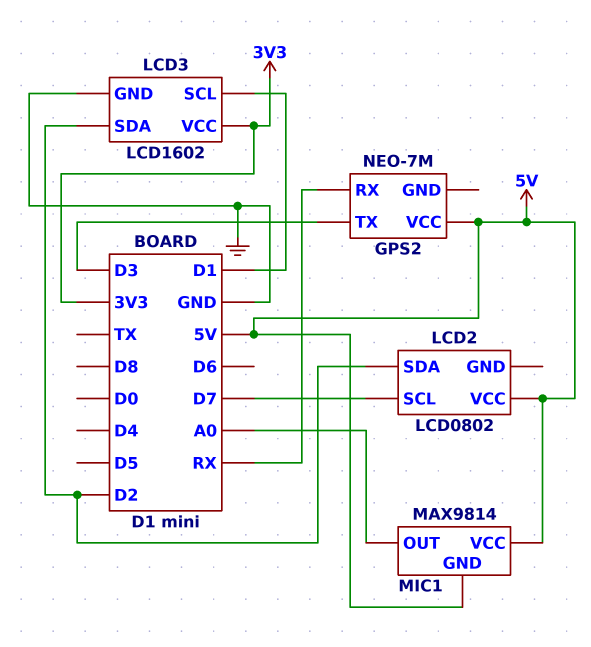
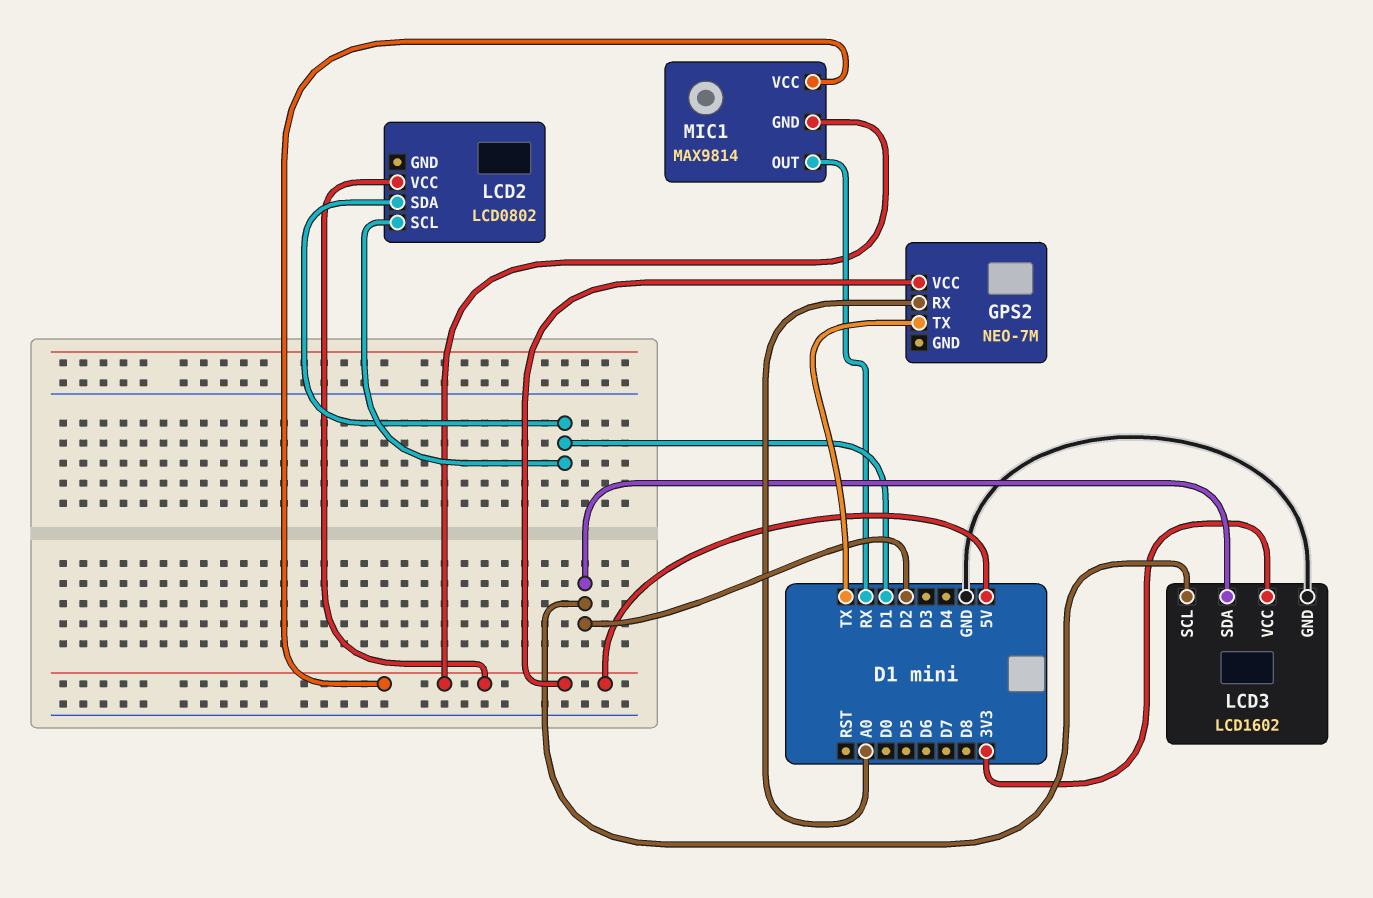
GPS2 pin RX: RX -> A0
GPS2 pin TX: D3 -> TX
LCD2 pin SCL: D7 -> D1
LCD2 pin SDA: D2 -> D1
LCD3 pin SCL: D1 -> D2
MIC1 pin OUT: A0 -> RX

